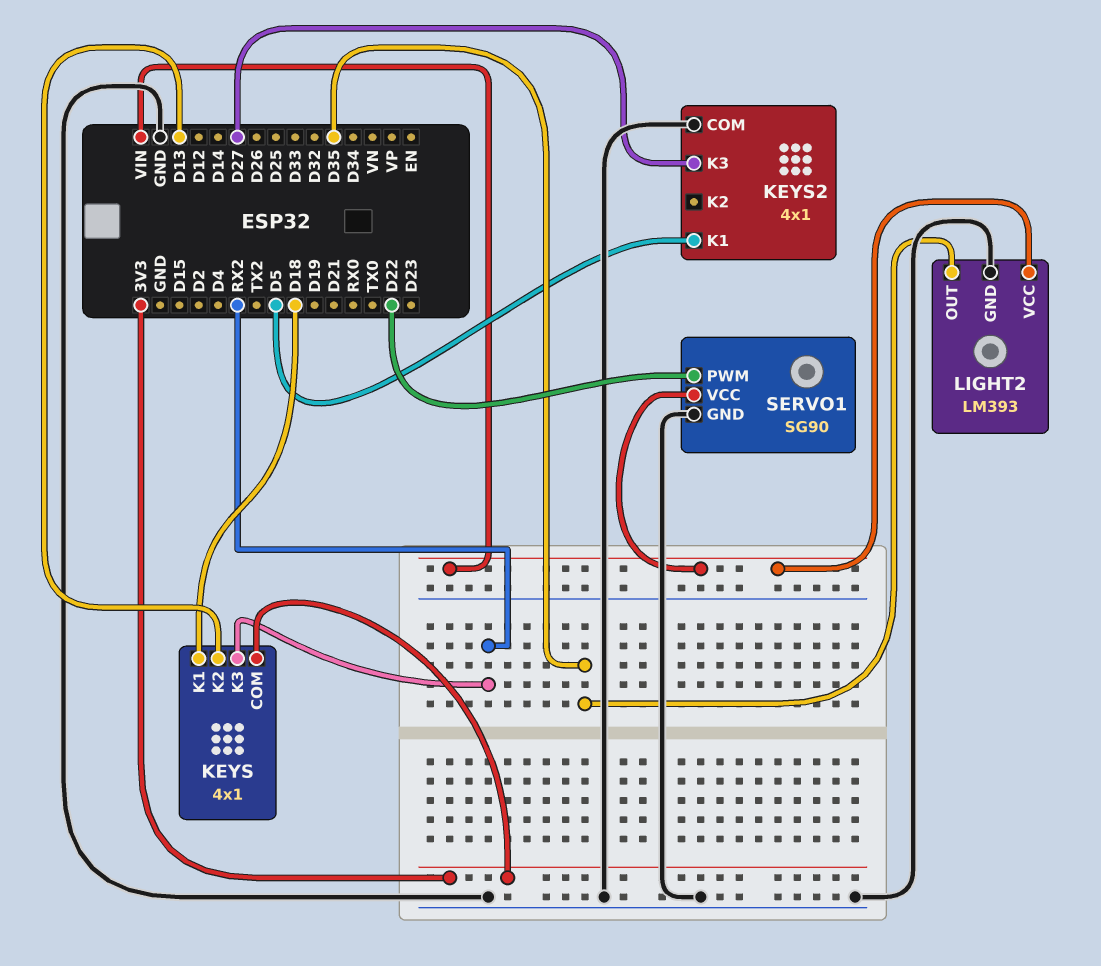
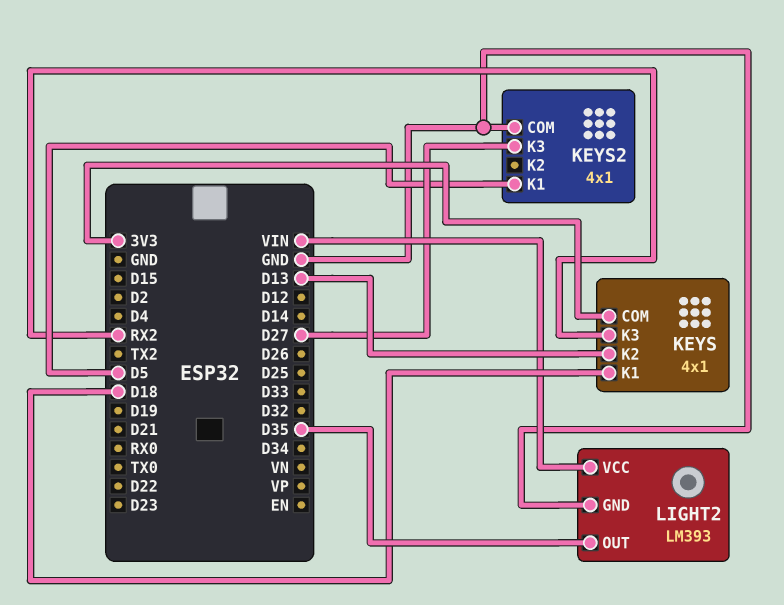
SERVO1: SG90 -> none
SERVO1 pin GND: GND -> none
SERVO1 pin PWM: D22 -> none
SERVO1 pin VCC: VIN -> none

